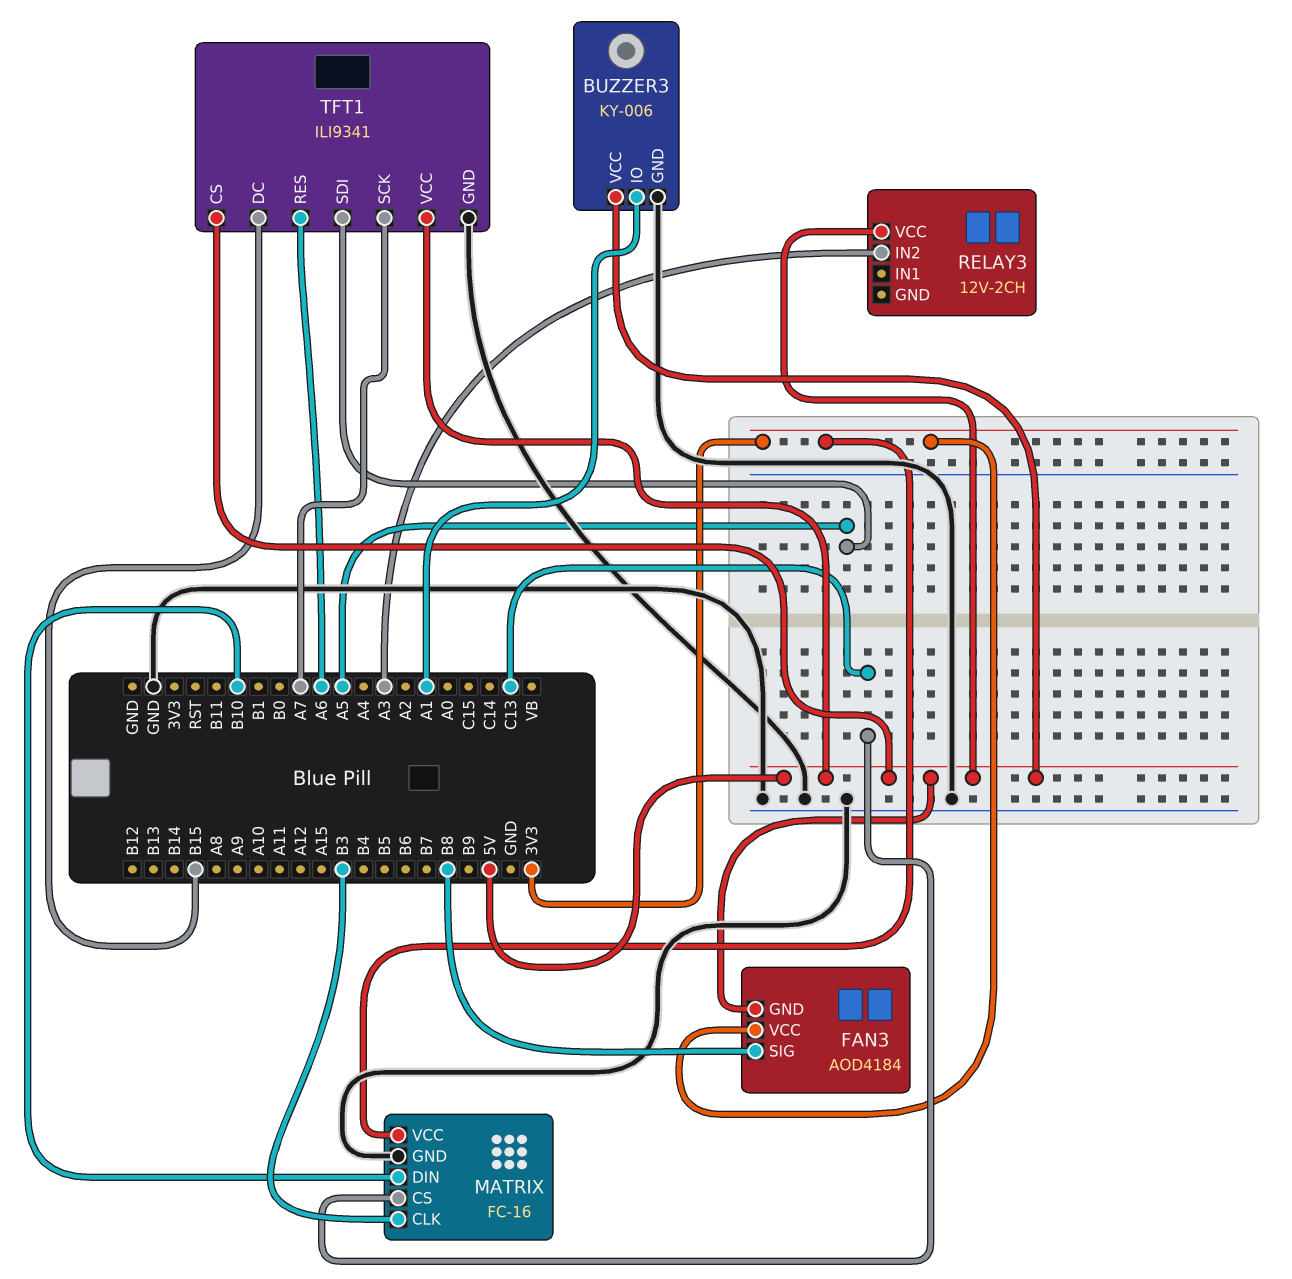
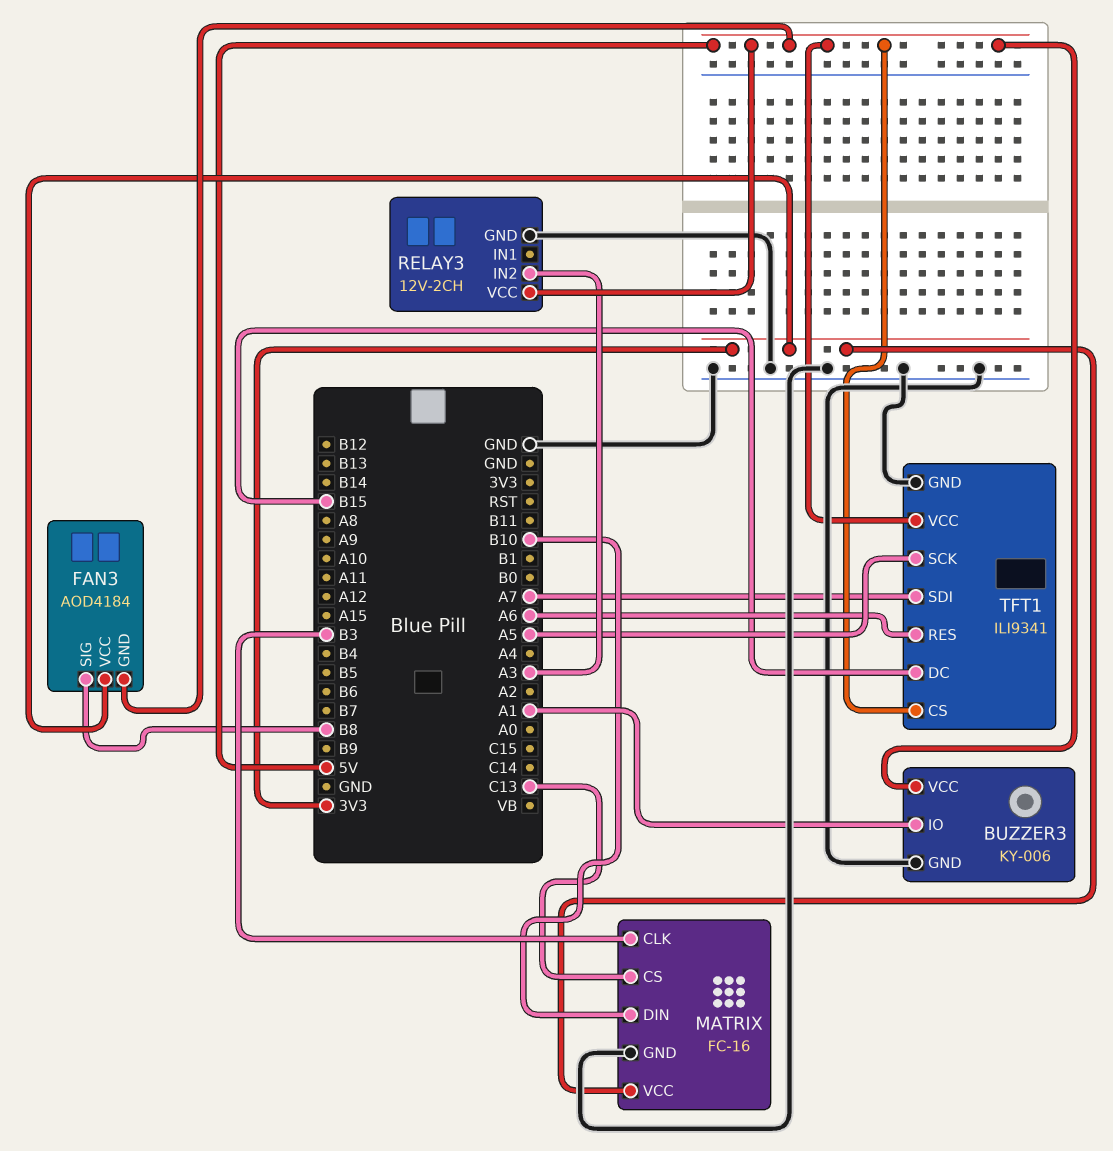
RELAY3 pin GND: none -> GND
TFT1 pin SCK: A7 -> A5
TFT1 pin SDI: A5 -> A7

